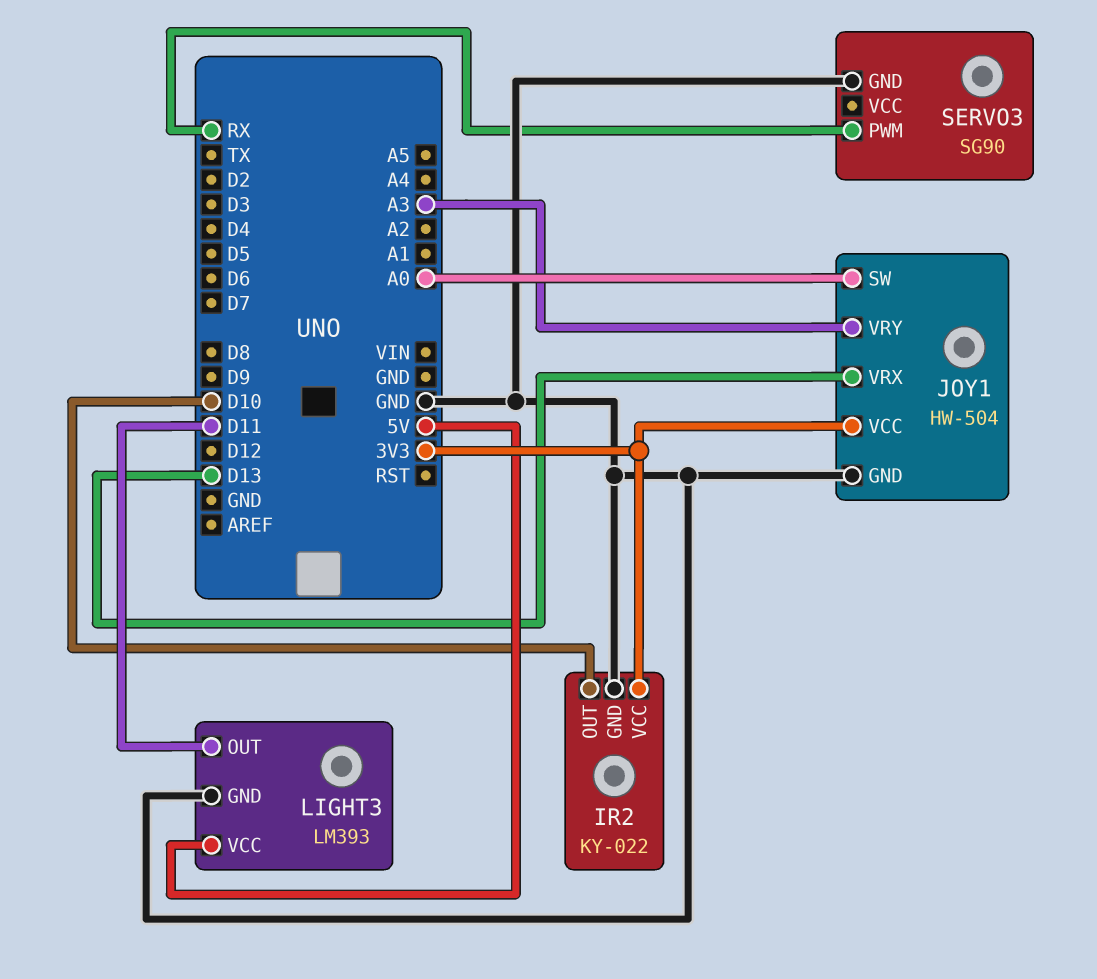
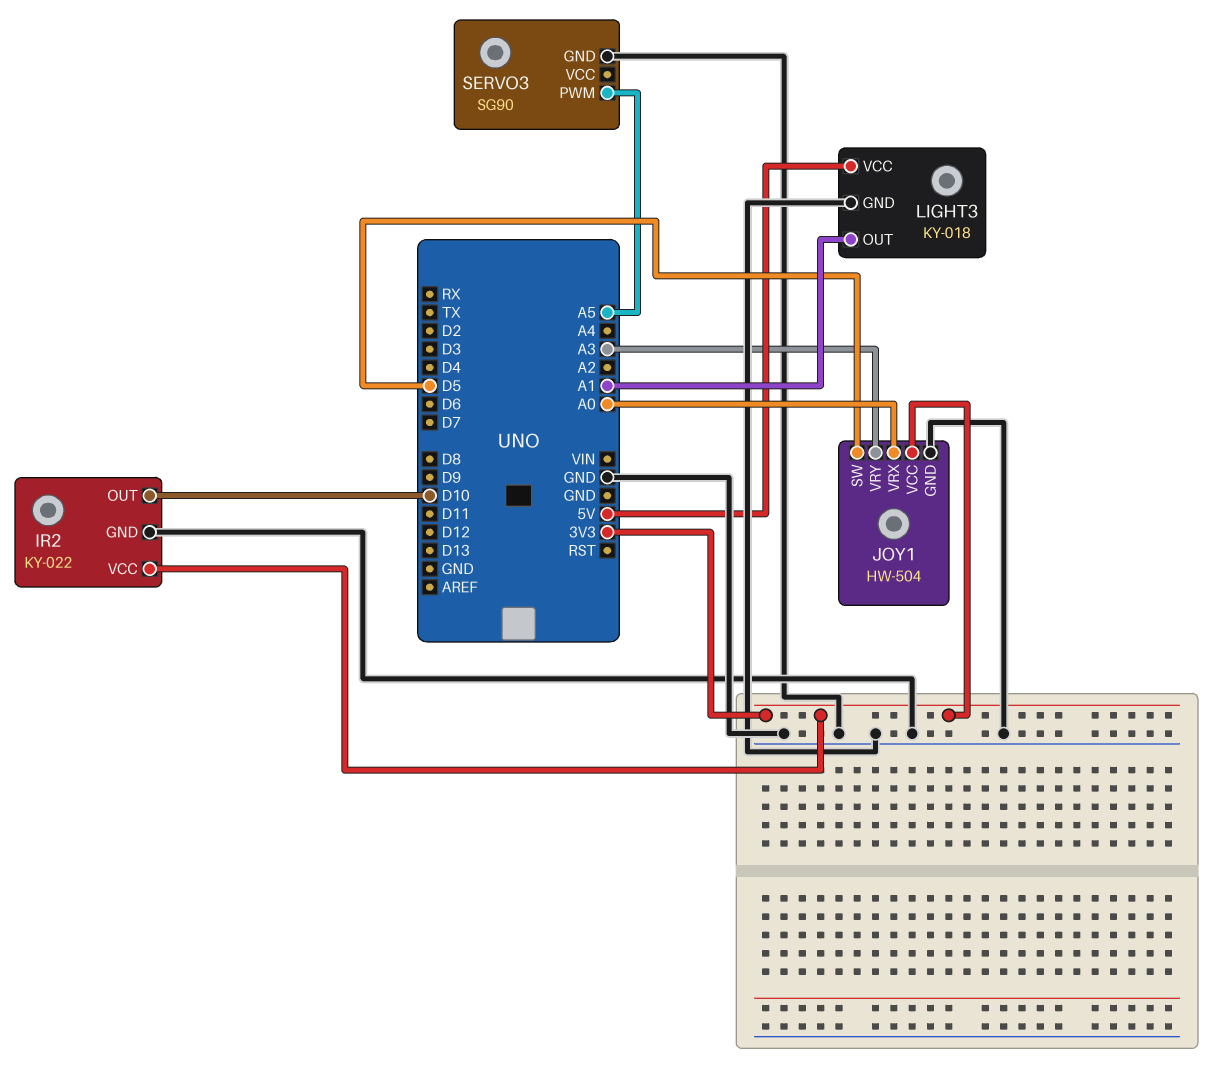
JOY1 pin SW: A0 -> D5
JOY1 pin VRX: D13 -> A0
LIGHT3: LM393 -> KY-018
LIGHT3 pin OUT: D11 -> A1
SERVO3 pin PWM: RX -> A5

